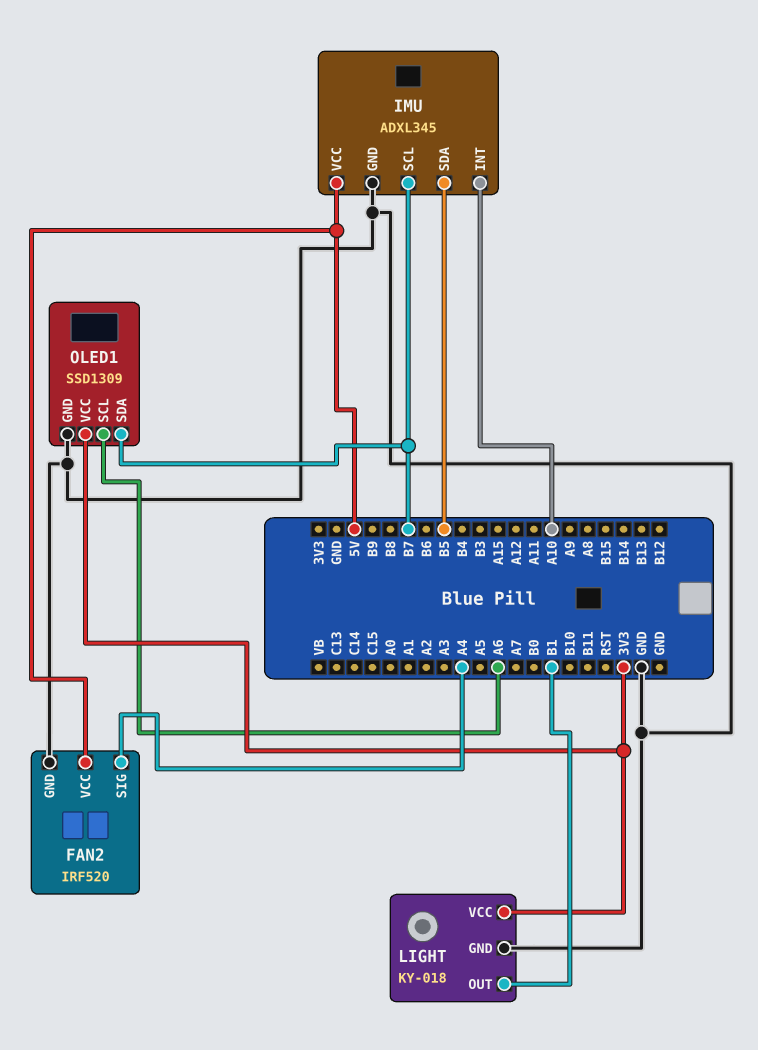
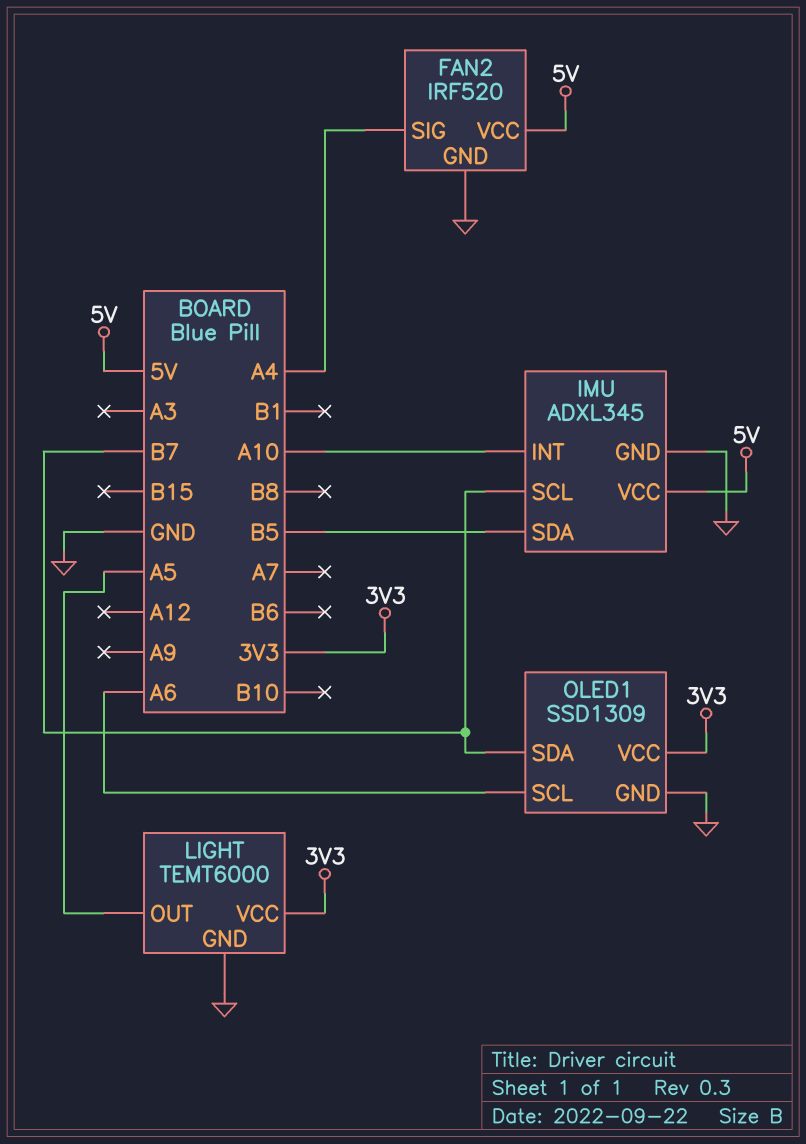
LIGHT: KY-018 -> TEMT6000
LIGHT pin OUT: B1 -> A5

